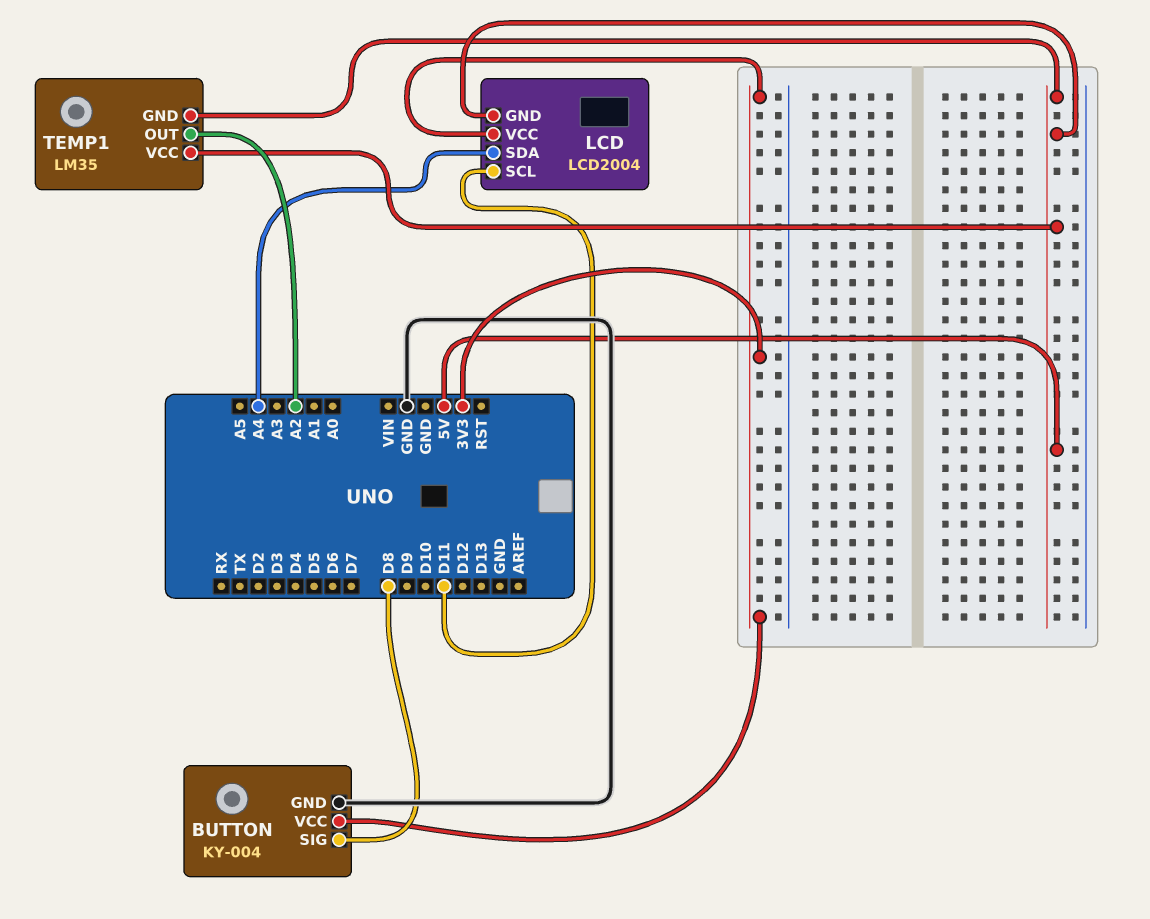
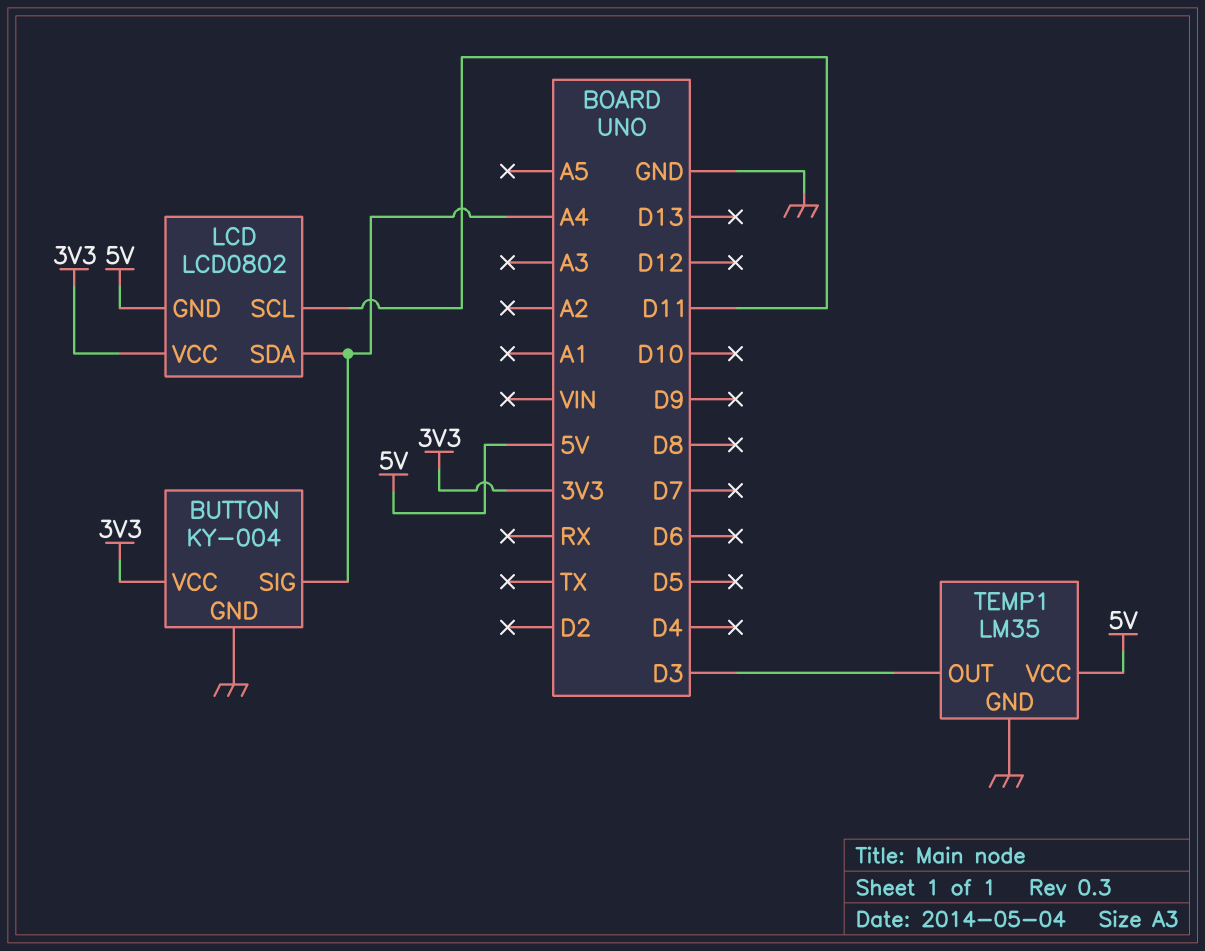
BUTTON pin SIG: D8 -> A4
LCD: LCD2004 -> LCD0802
TEMP1 pin GND: 5V -> GND
TEMP1 pin OUT: A2 -> D3

